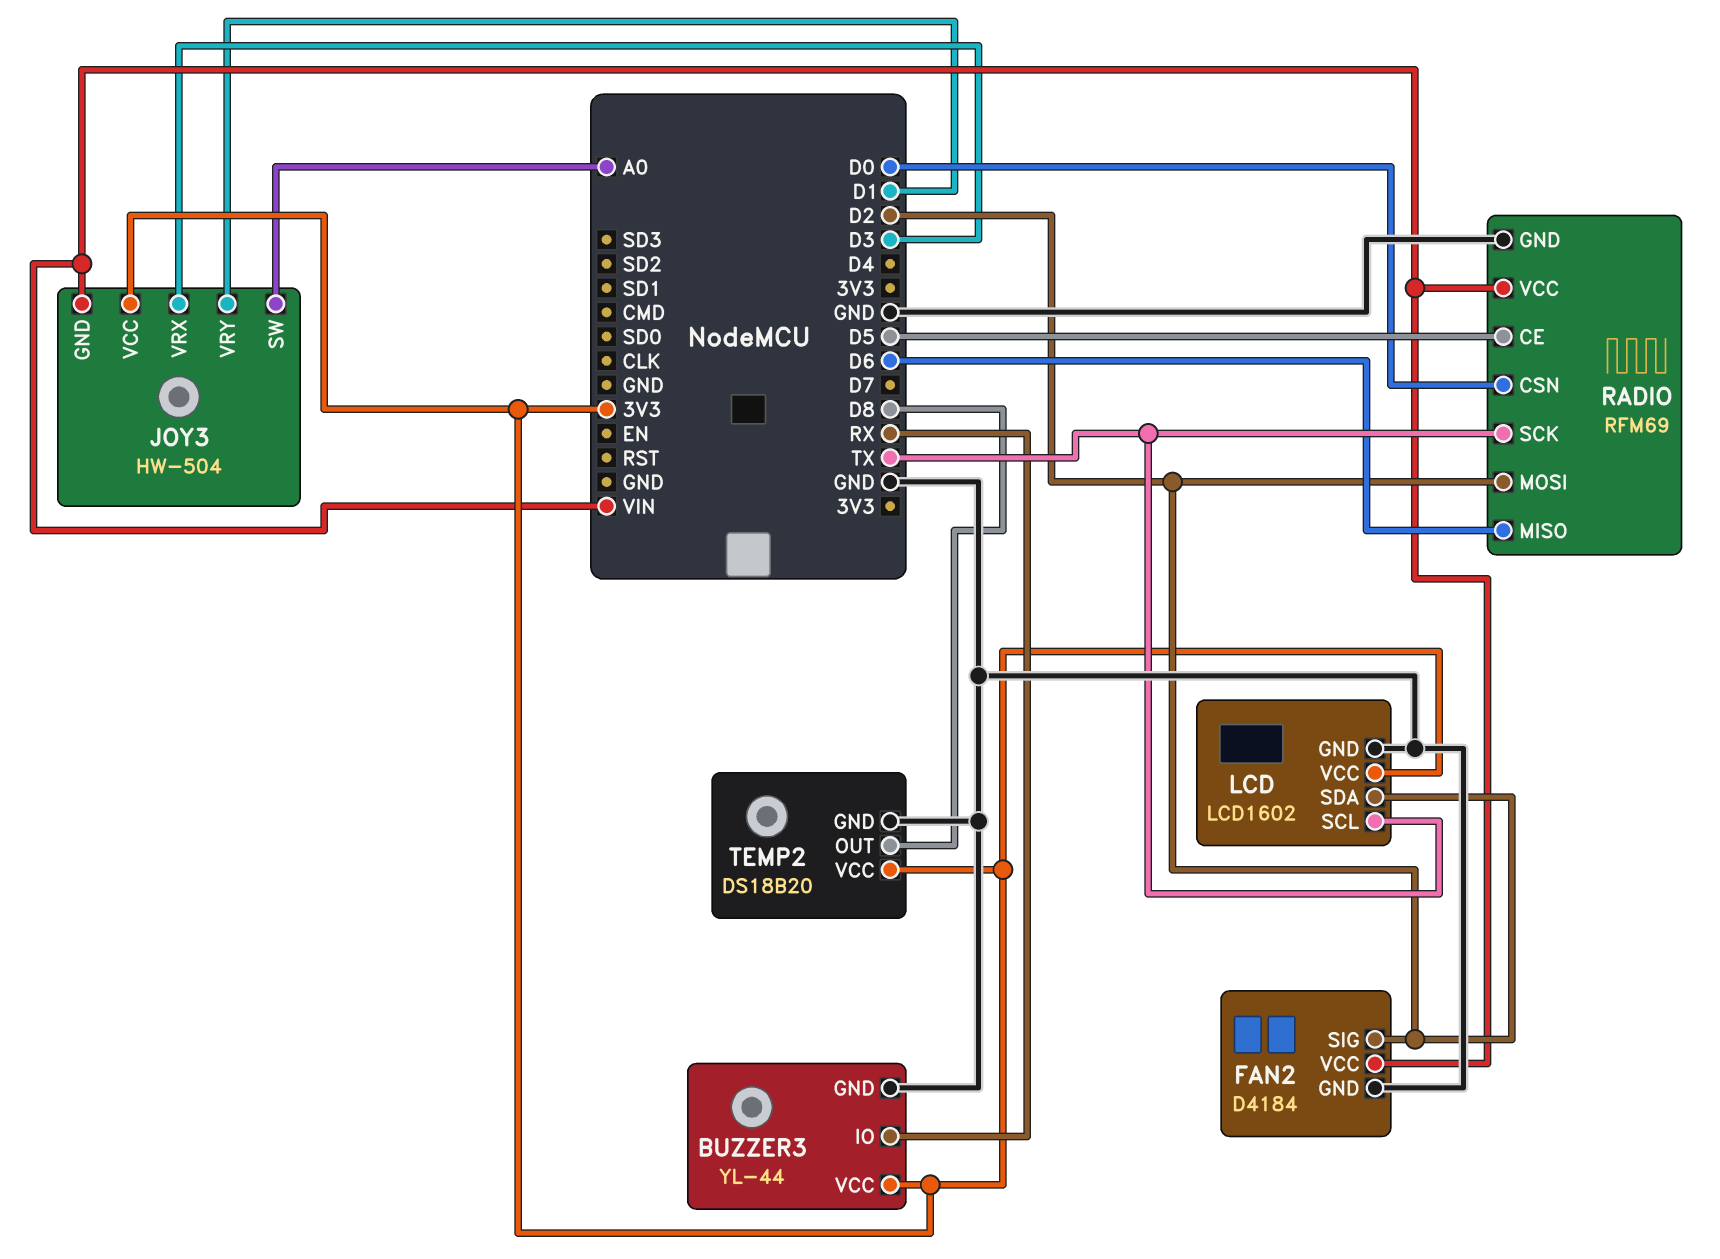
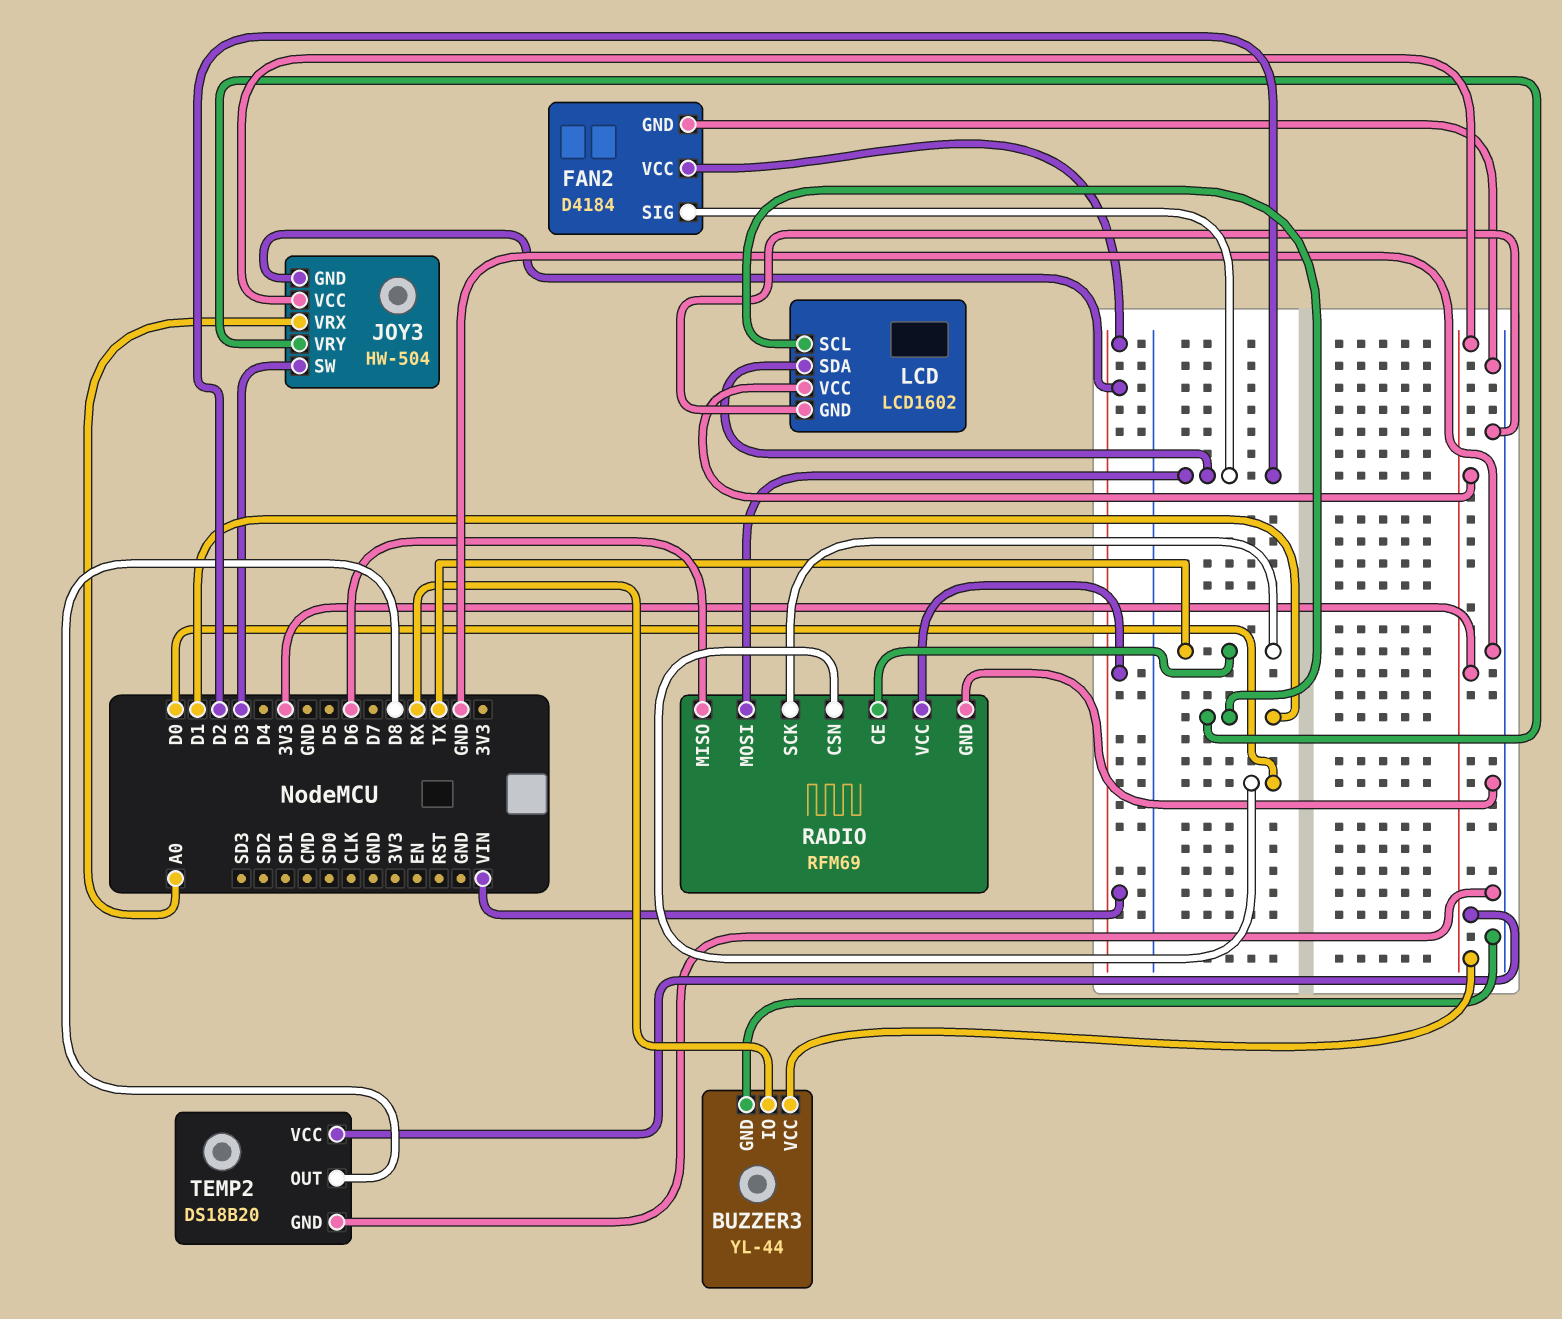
JOY3 pin SW: A0 -> D3
JOY3 pin VRX: D3 -> A0
LCD pin SCL: TX -> D1
RADIO pin CE: D5 -> TX

